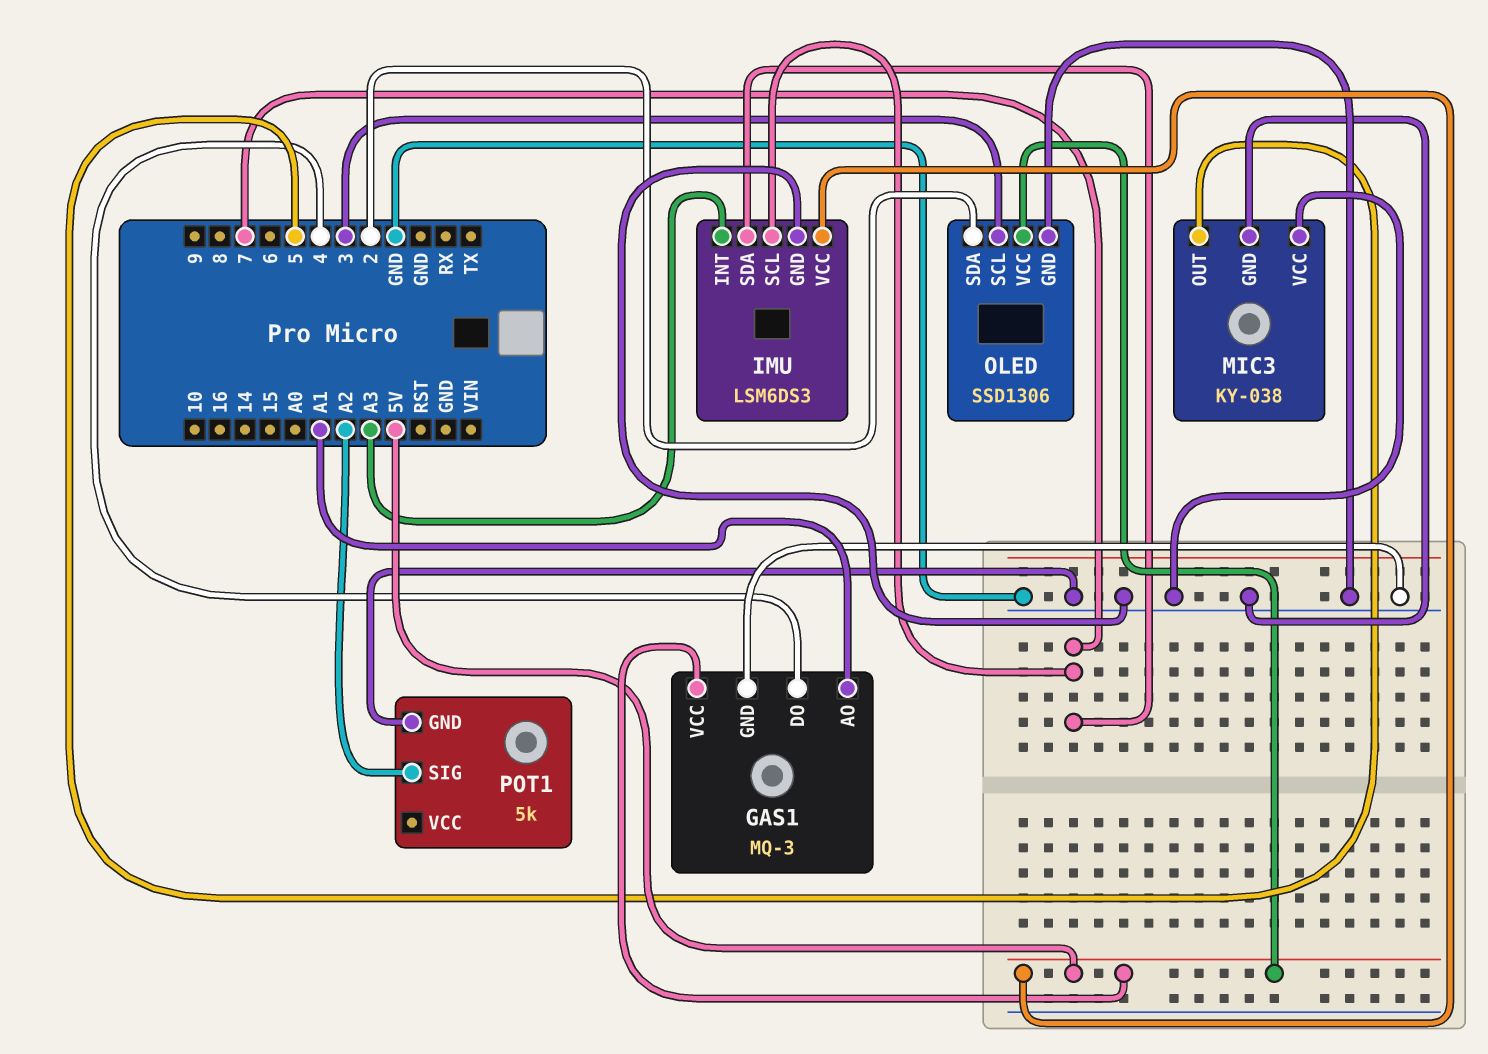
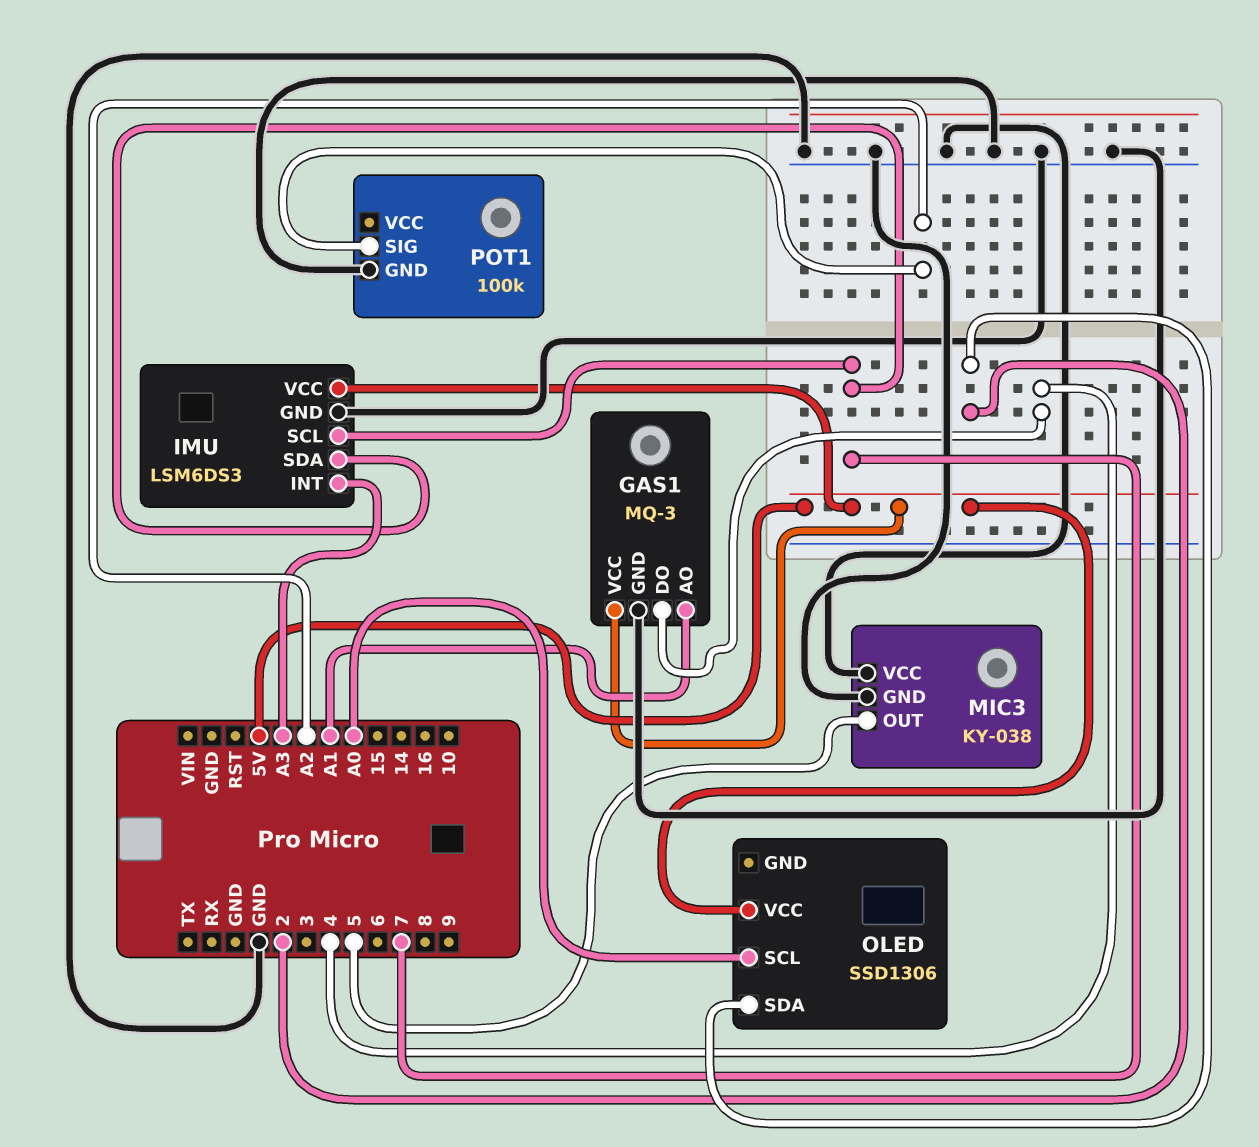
OLED pin GND: GND -> none
OLED pin SCL: 3 -> A0
POT1: 5k -> 100k

